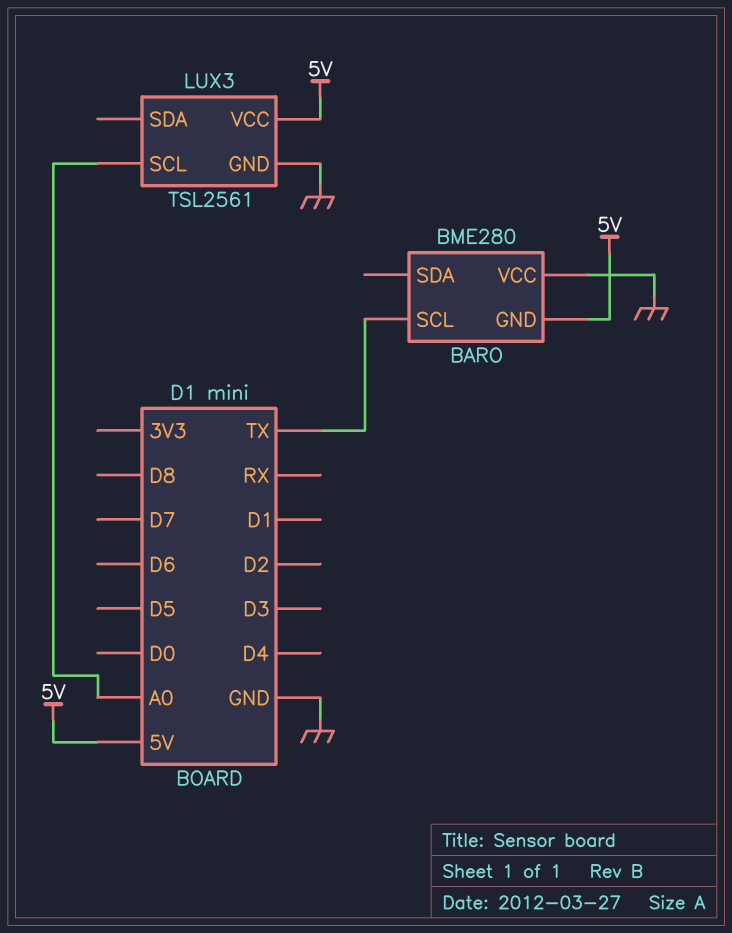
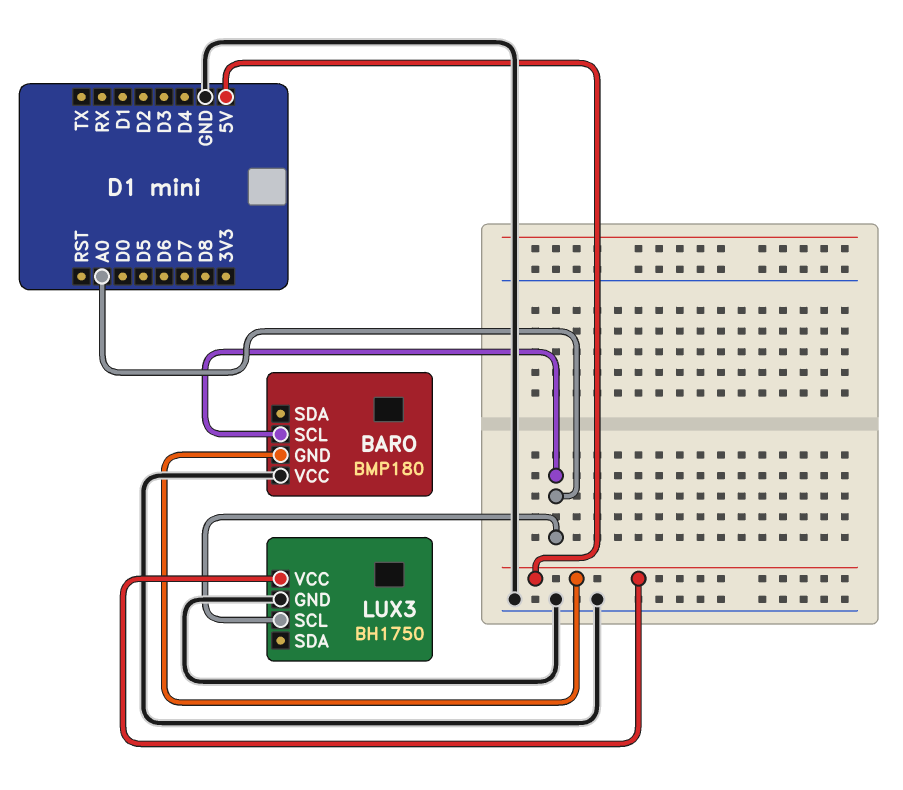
BARO: BME280 -> BMP180
BARO pin SCL: TX -> A0
LUX3: TSL2561 -> BH1750

